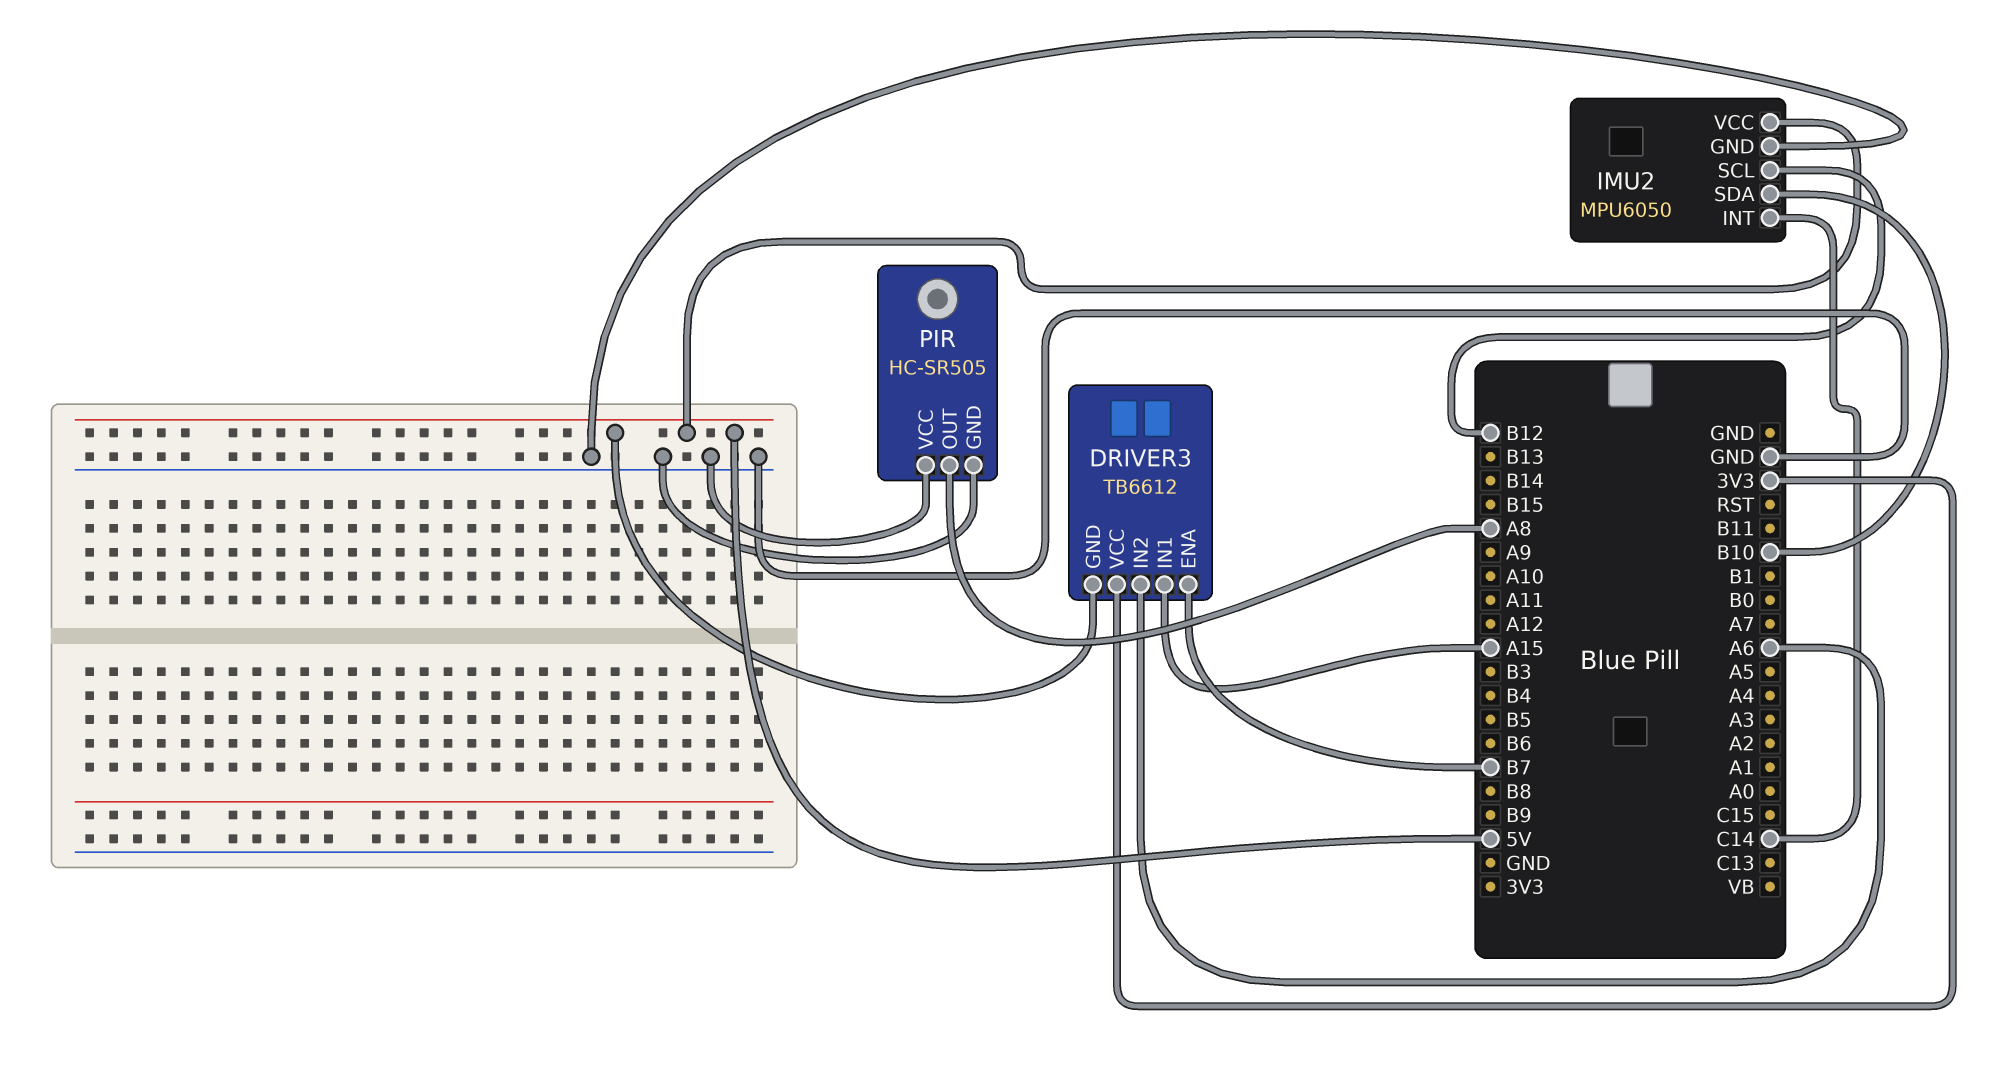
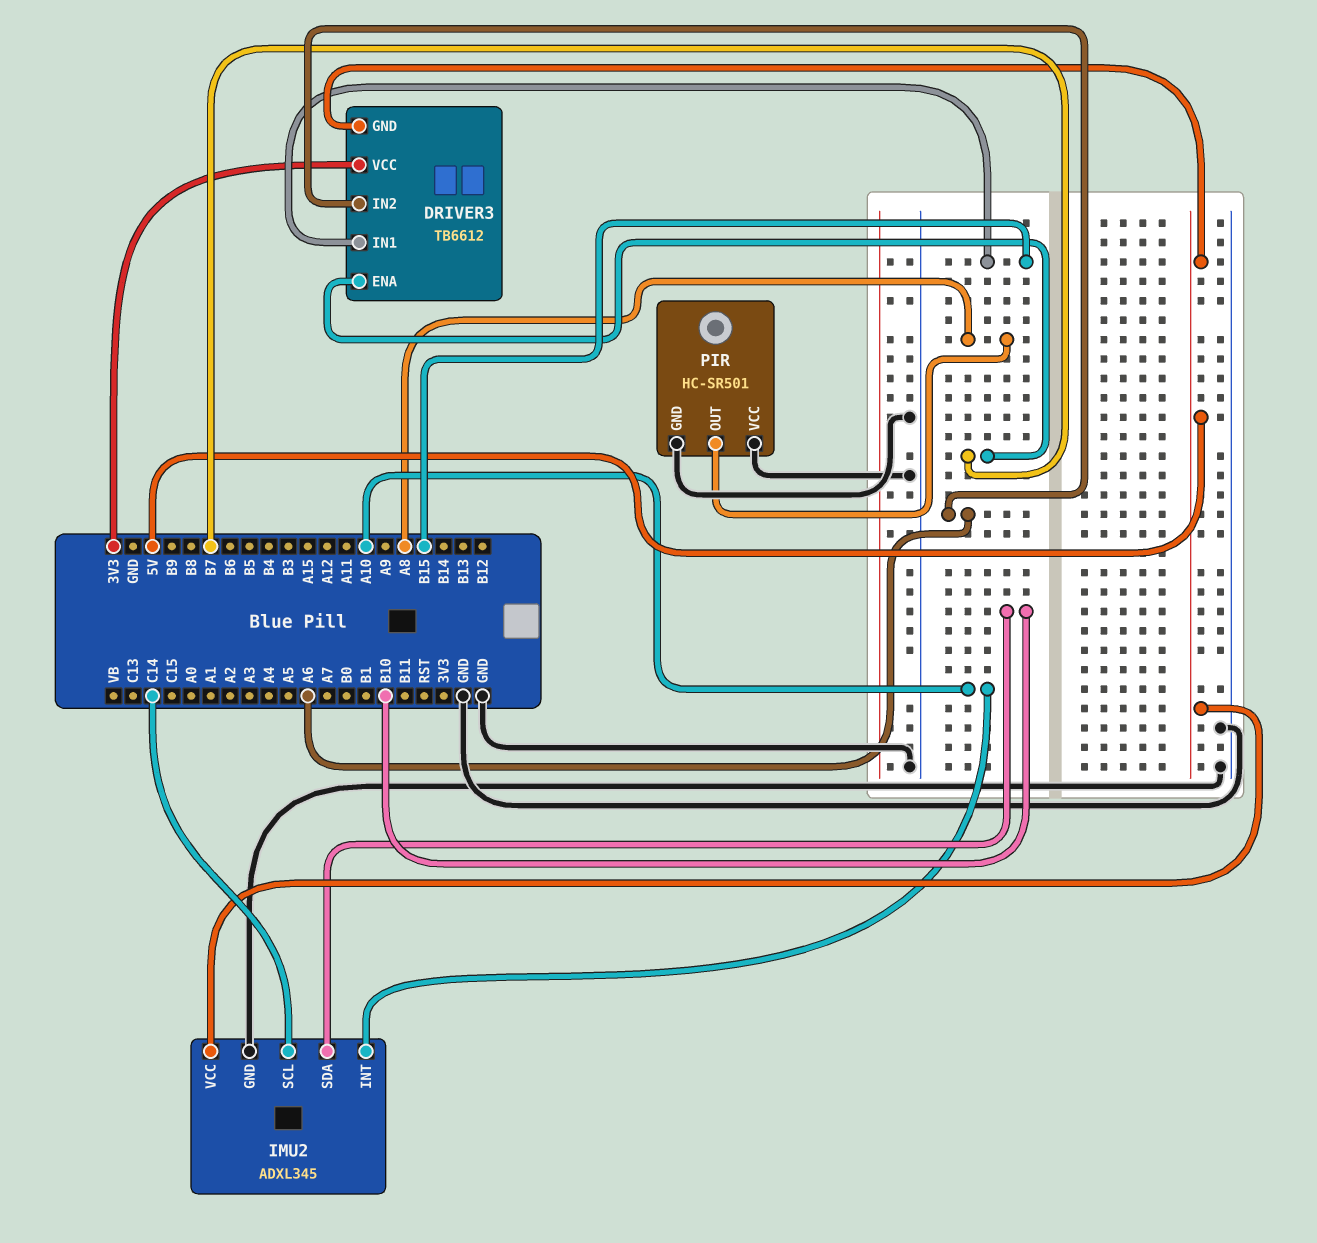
DRIVER3 pin IN1: A15 -> B15
IMU2: MPU6050 -> ADXL345
IMU2 pin INT: C14 -> A10
IMU2 pin SCL: B12 -> C14
PIR: HC-SR505 -> HC-SR501

